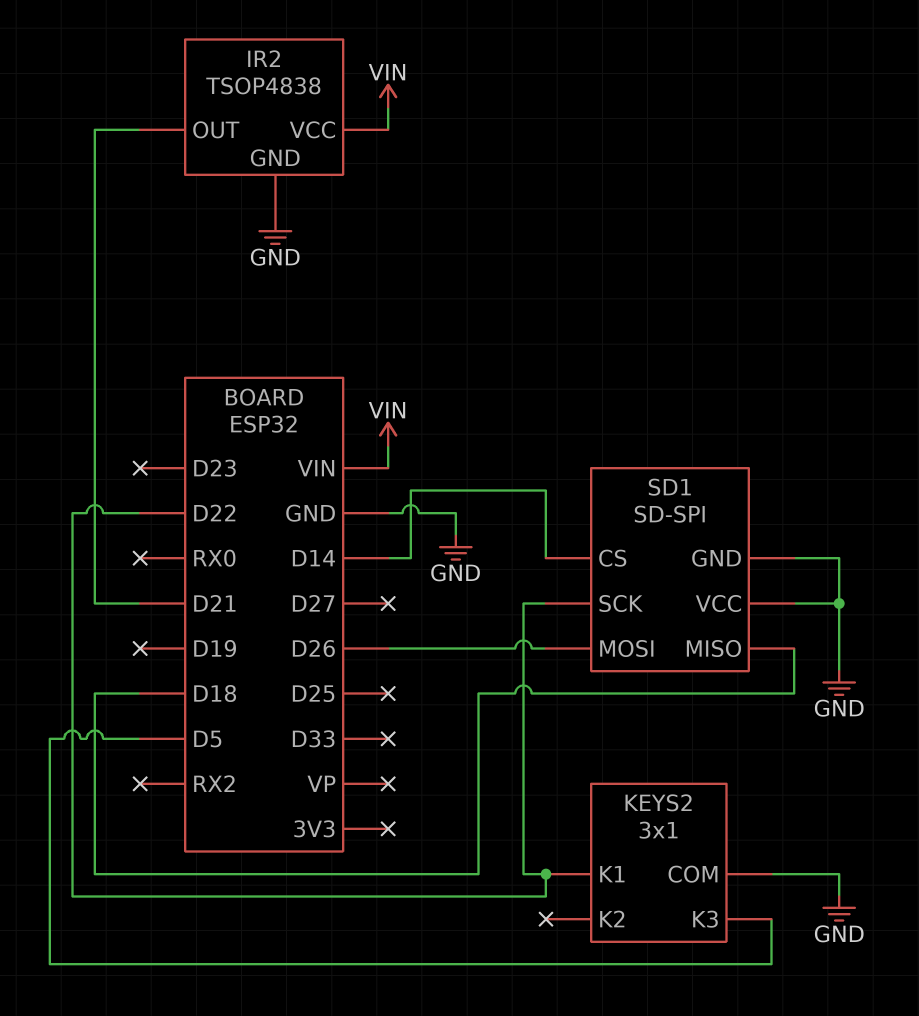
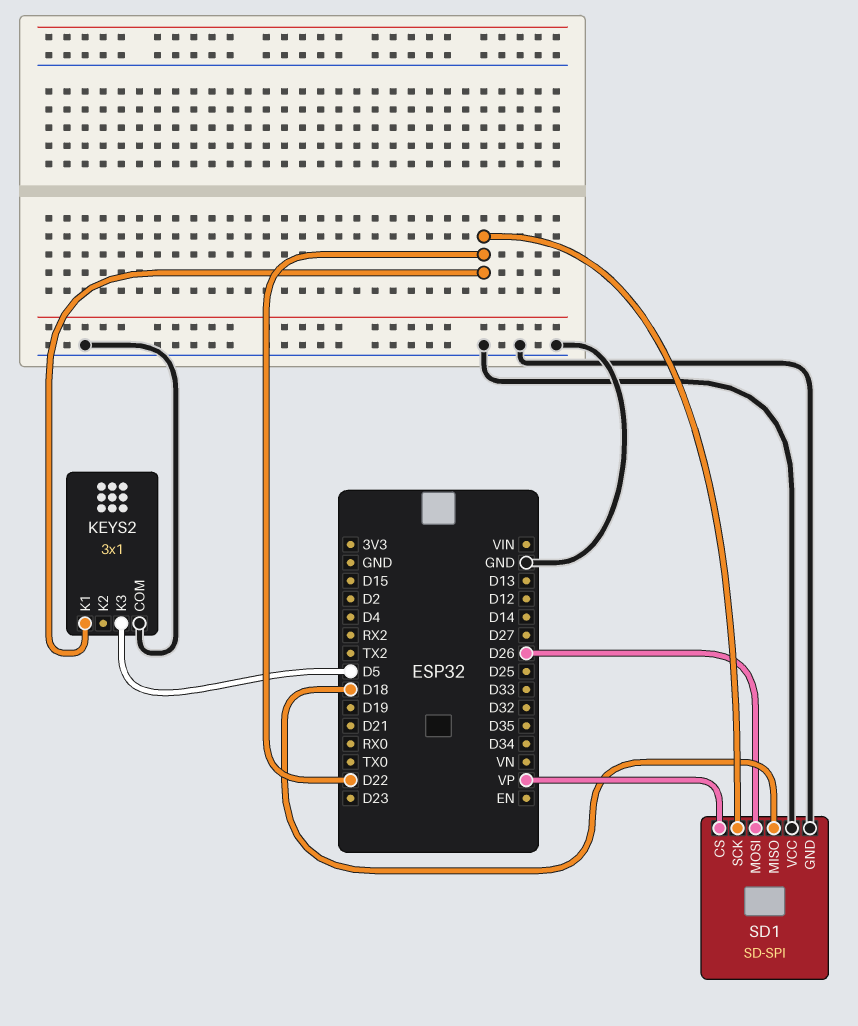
IR2: TSOP4838 -> none
IR2 pin GND: GND -> none
IR2 pin OUT: D21 -> none
IR2 pin VCC: VIN -> none
SD1 pin CS: D14 -> VP

